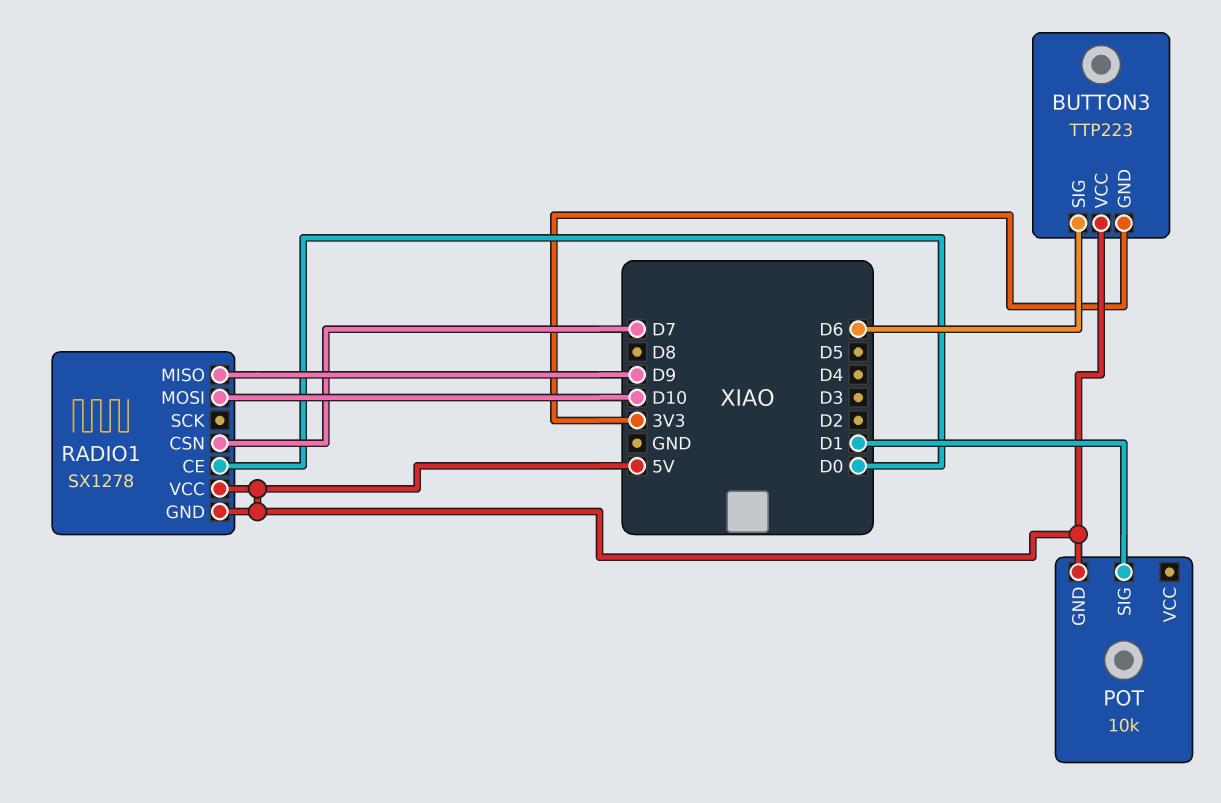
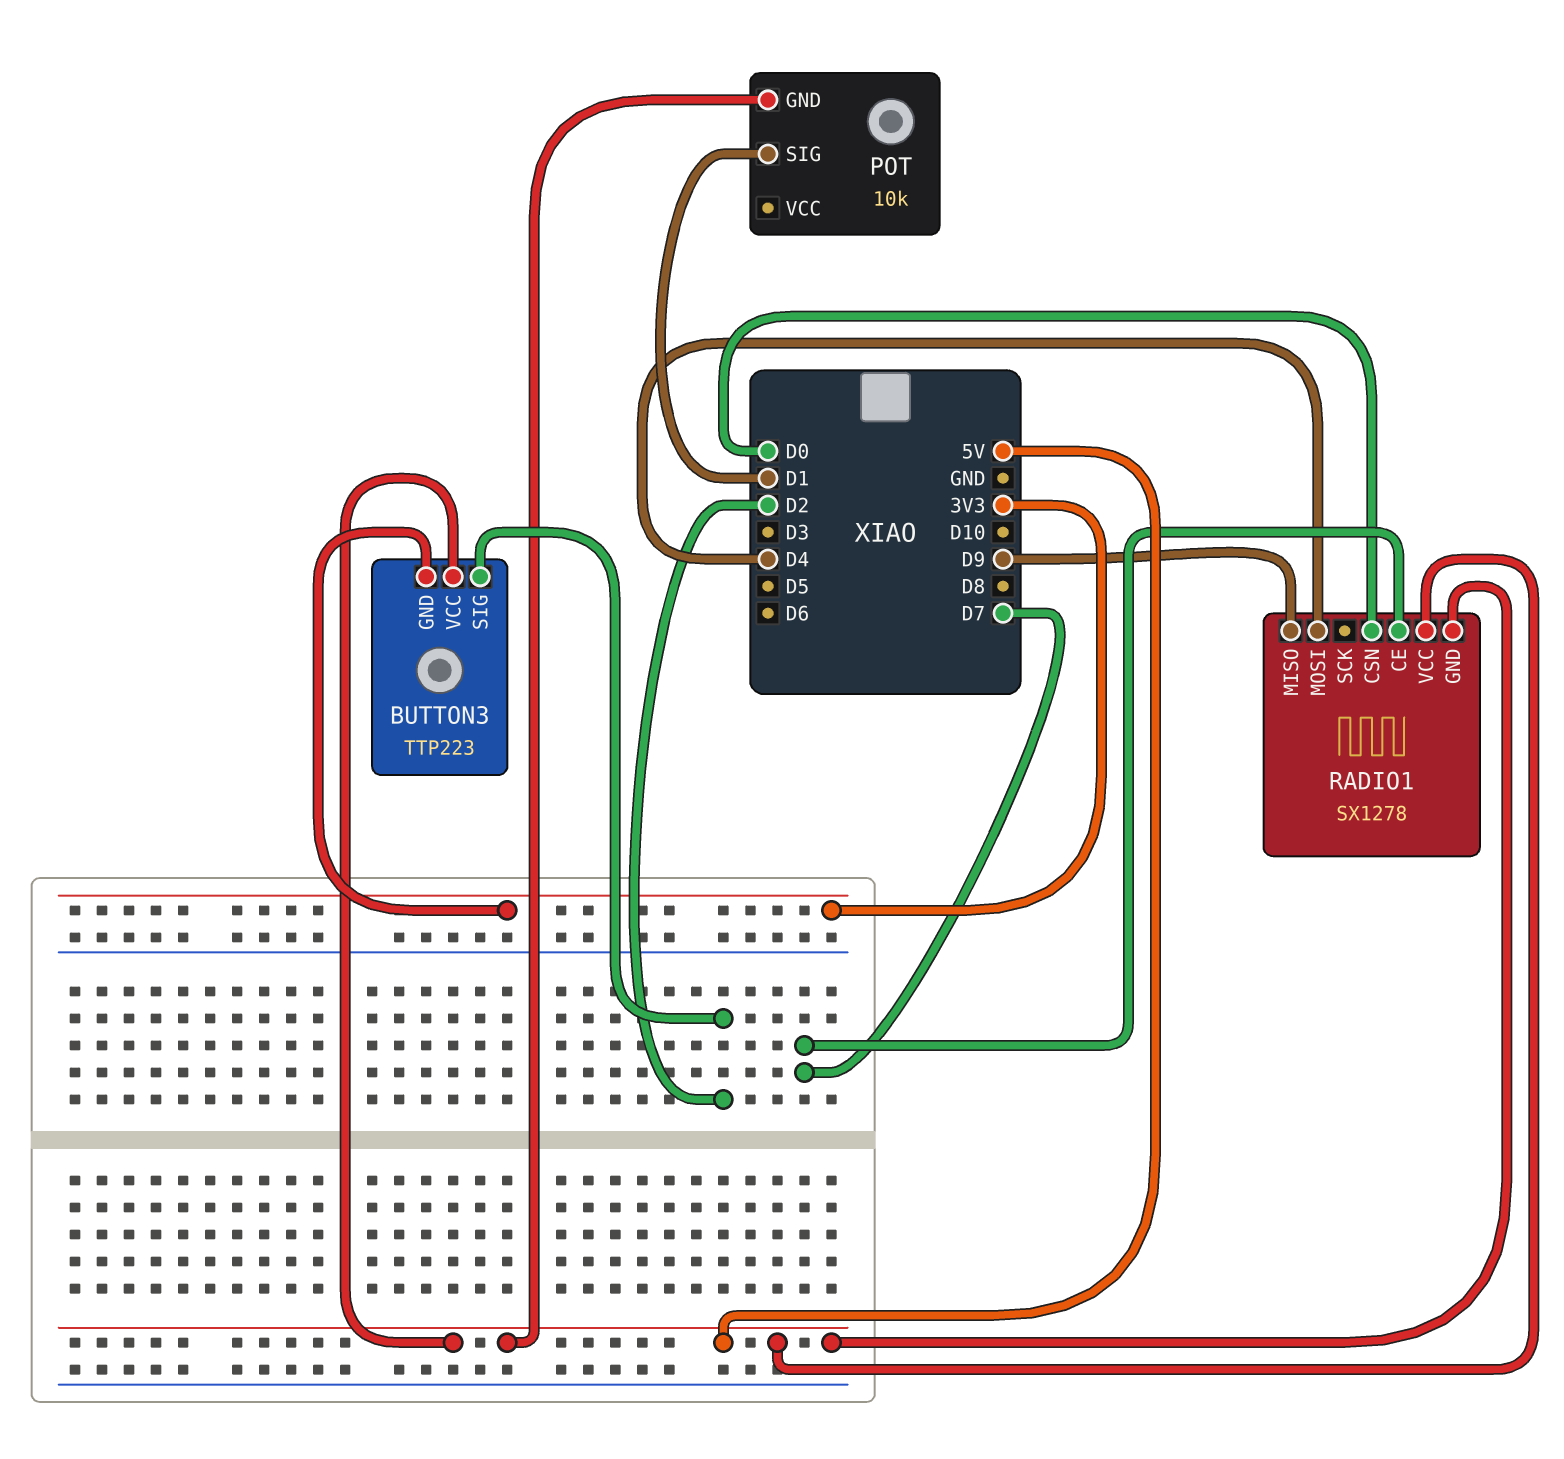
BUTTON3 pin SIG: D6 -> D2
RADIO1 pin CE: D0 -> D7
RADIO1 pin CSN: D7 -> D0
RADIO1 pin MOSI: D10 -> D4

